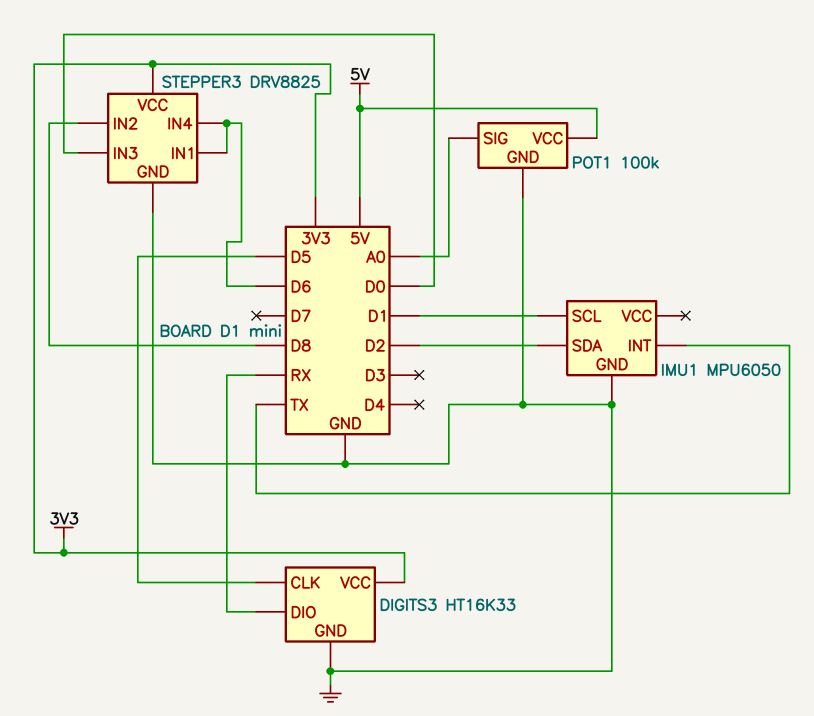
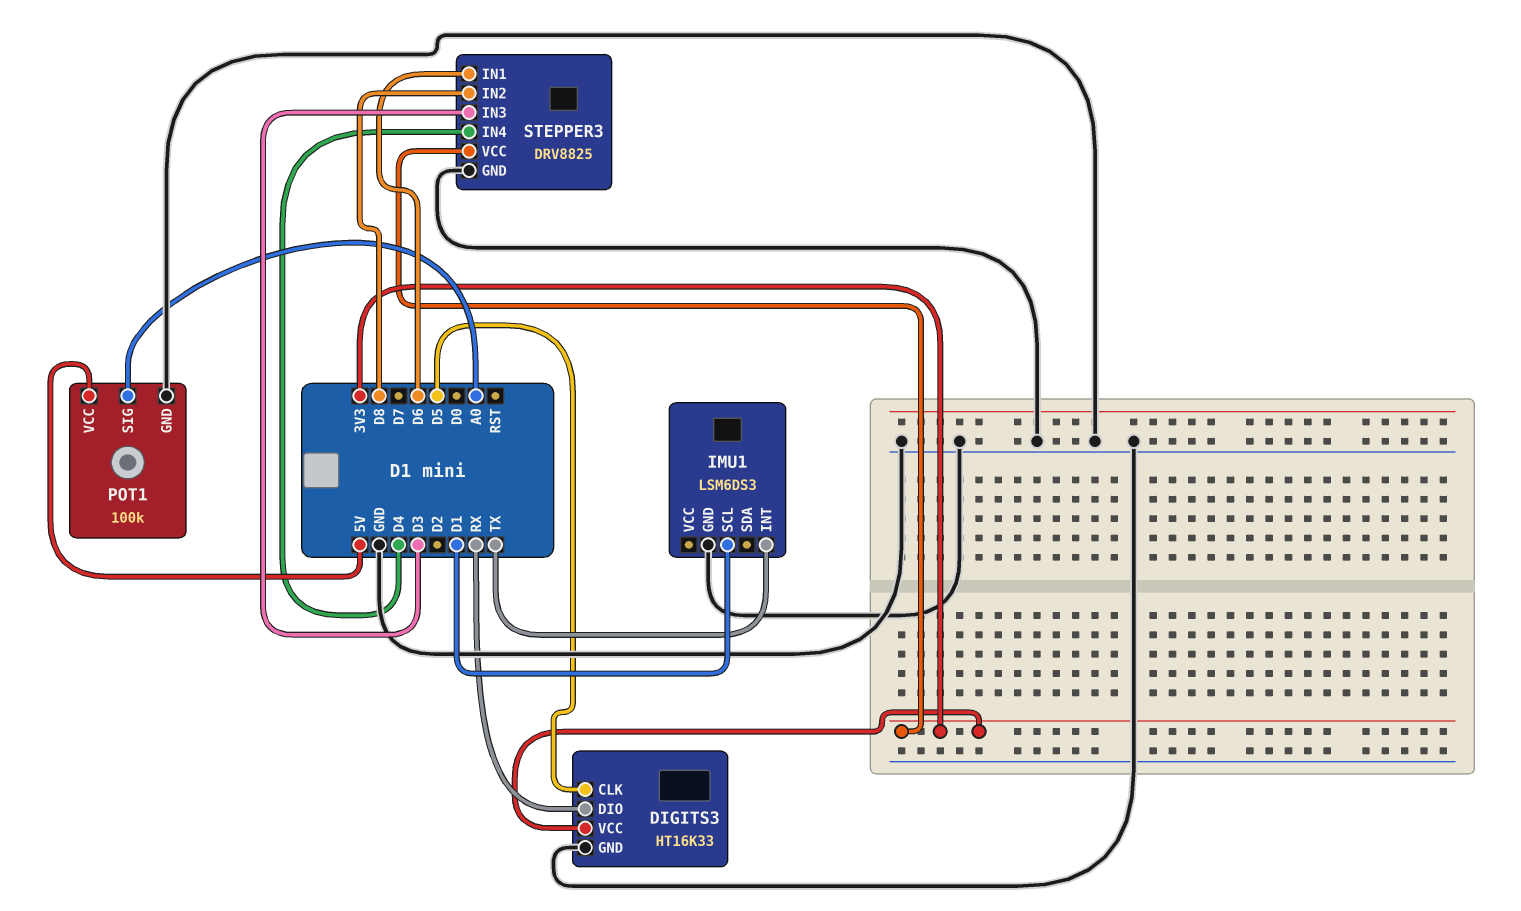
IMU1: MPU6050 -> LSM6DS3
IMU1 pin SDA: D2 -> none
STEPPER3 pin IN3: D0 -> D3
STEPPER3 pin IN4: D6 -> D4

